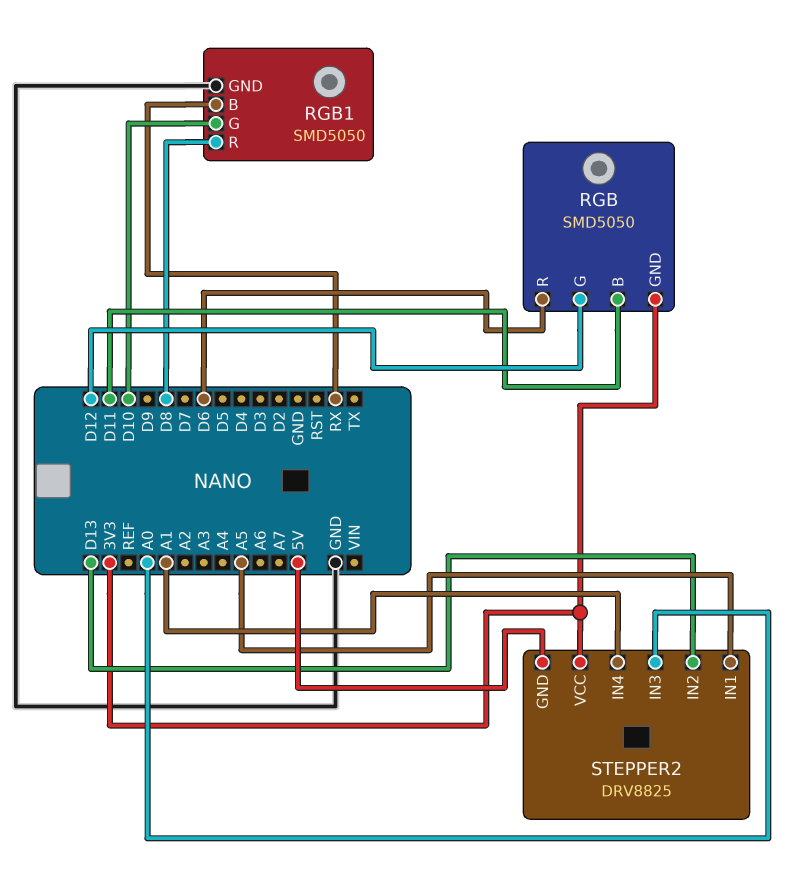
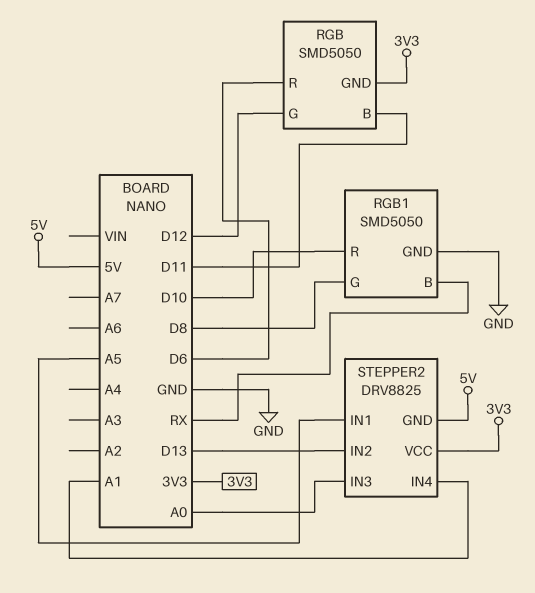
RGB1 pin G: D10 -> D8
RGB1 pin R: D8 -> D10

